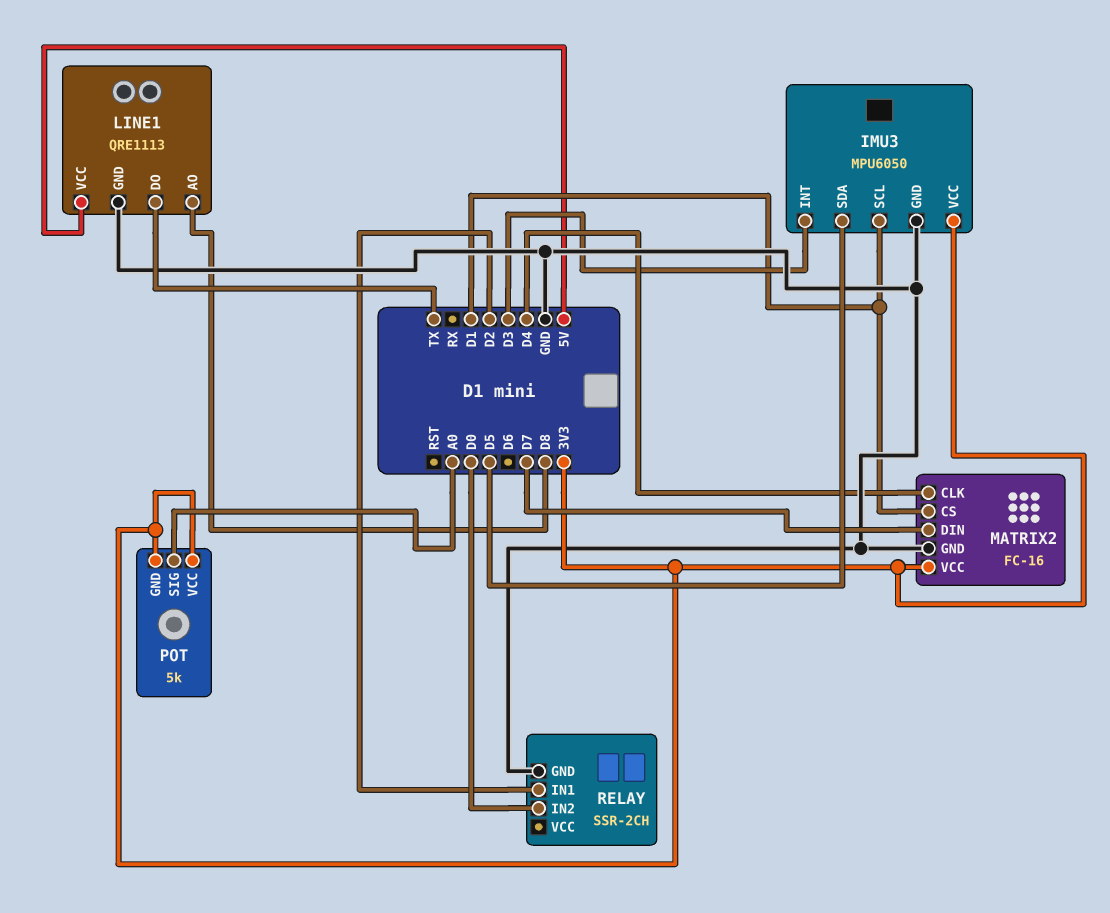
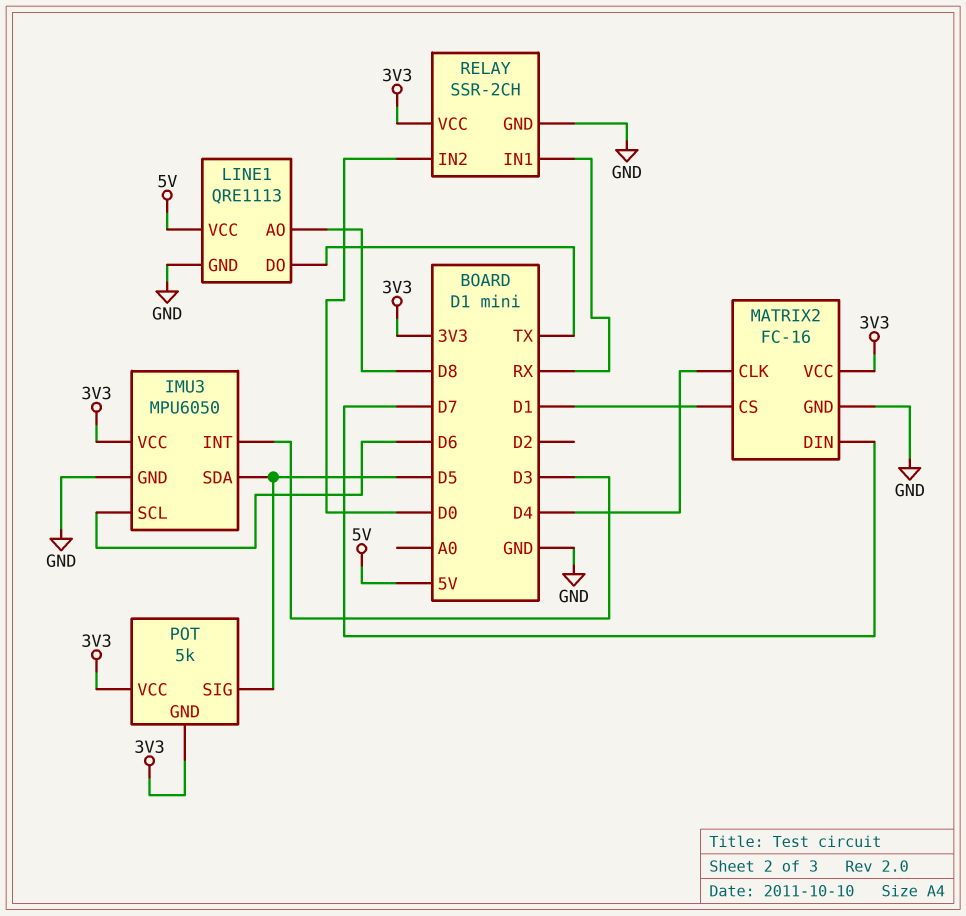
IMU3 pin SCL: D1 -> D6
POT pin SIG: A0 -> D5
RELAY pin IN1: D2 -> RX
RELAY pin VCC: none -> 3V3

